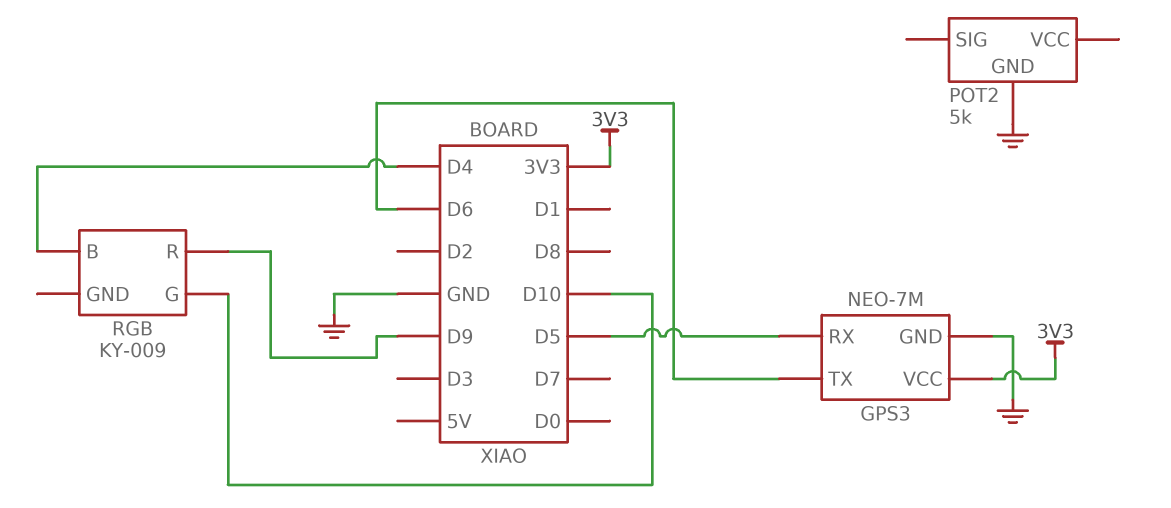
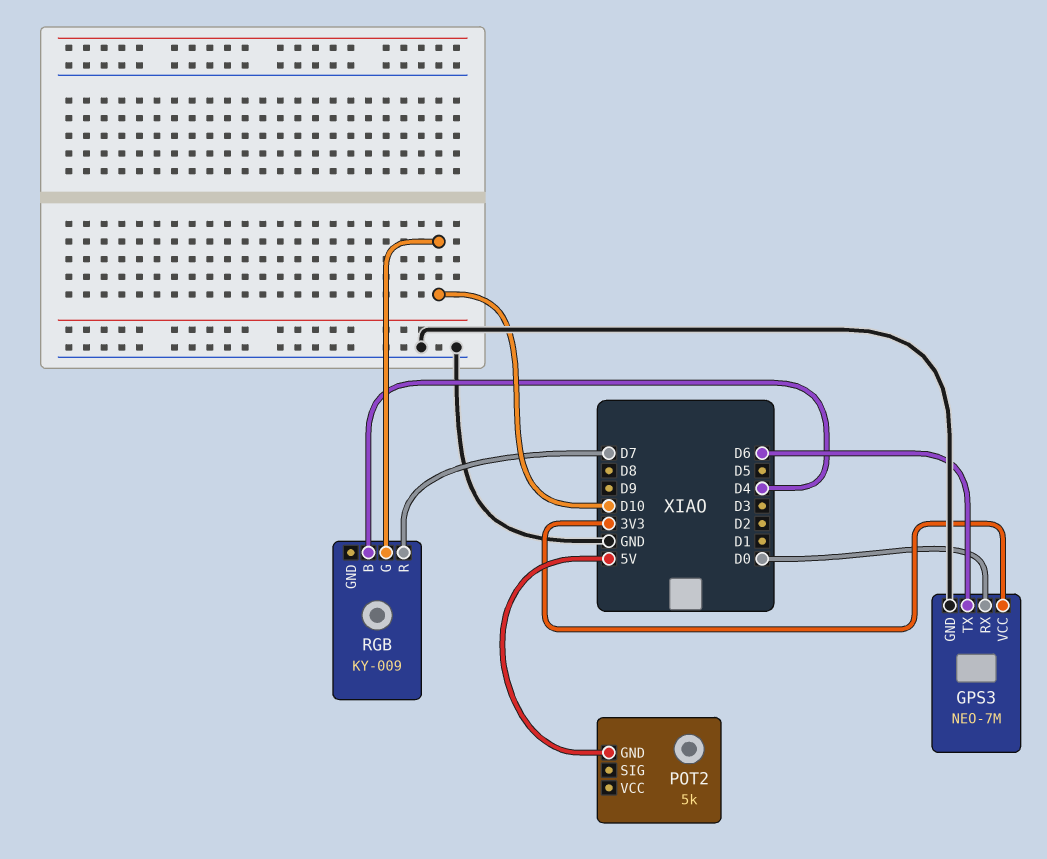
GPS3 pin RX: D5 -> D0
POT2 pin GND: GND -> 5V
RGB pin R: D9 -> D7

